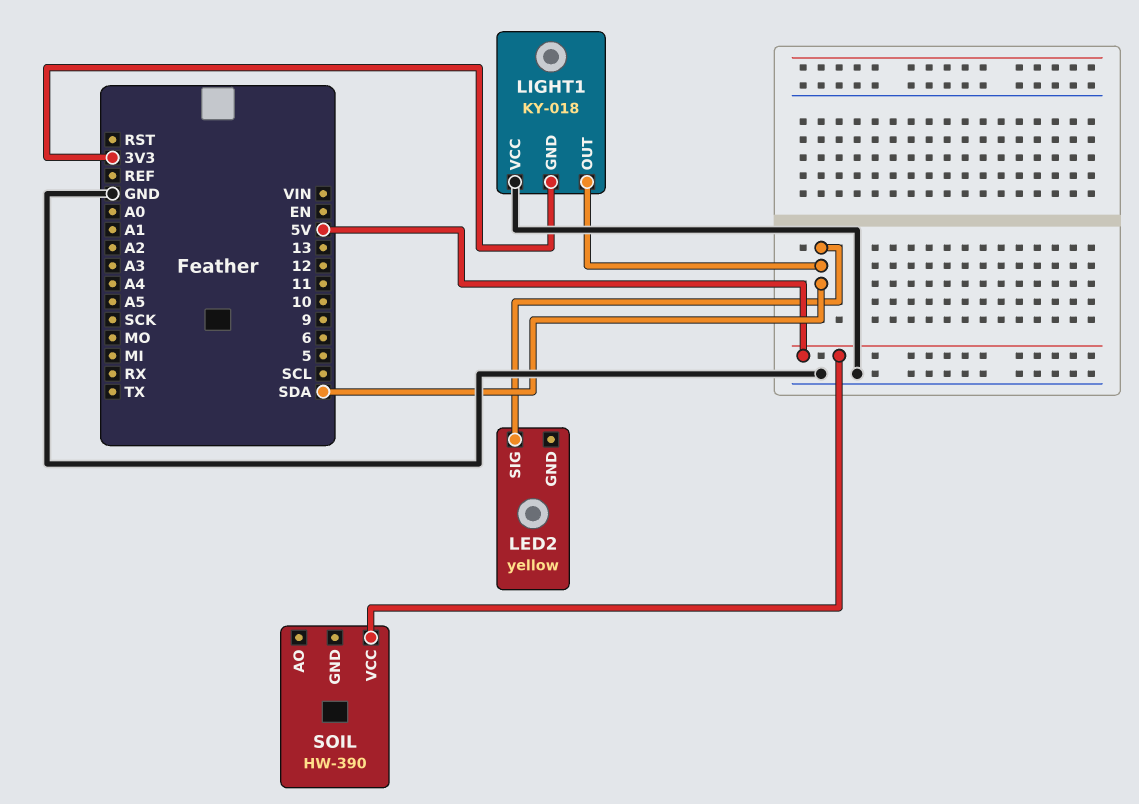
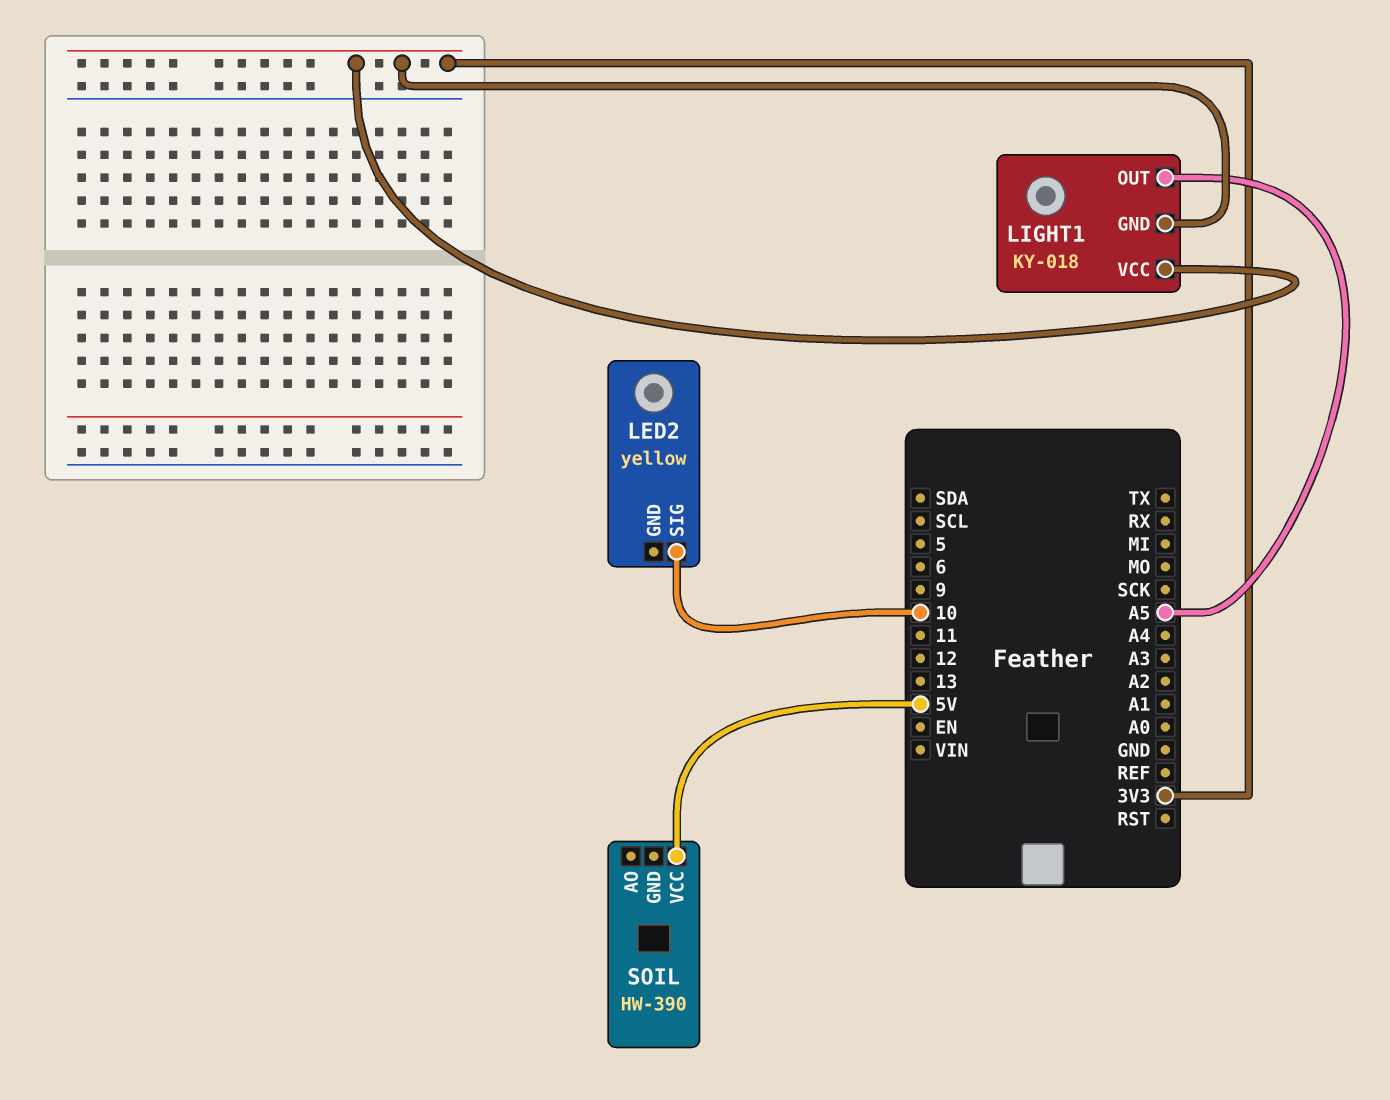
LED2 pin SIG: SDA -> 10
LIGHT1 pin OUT: SDA -> A5
LIGHT1 pin VCC: GND -> 3V3

